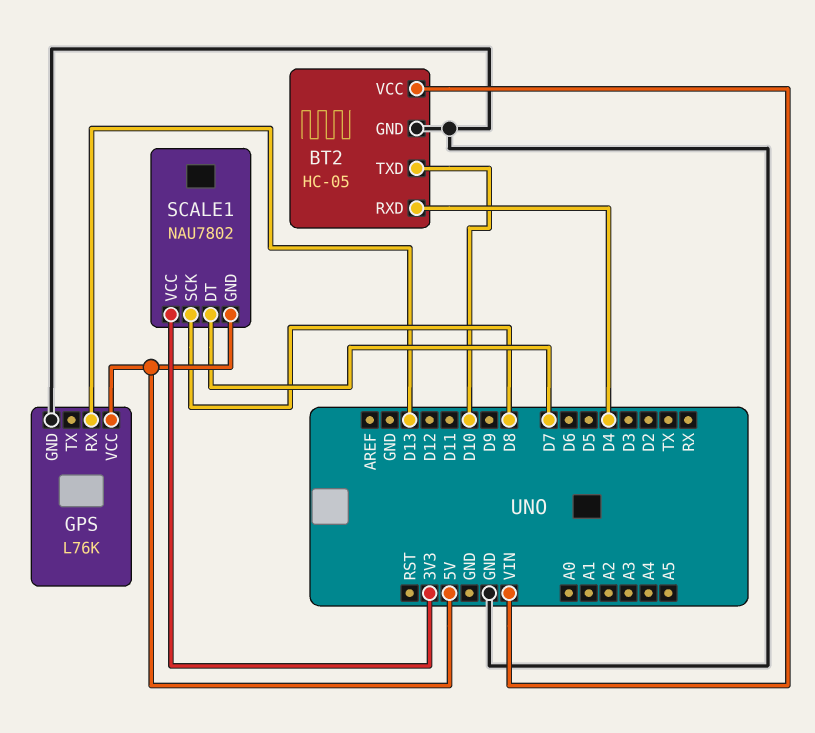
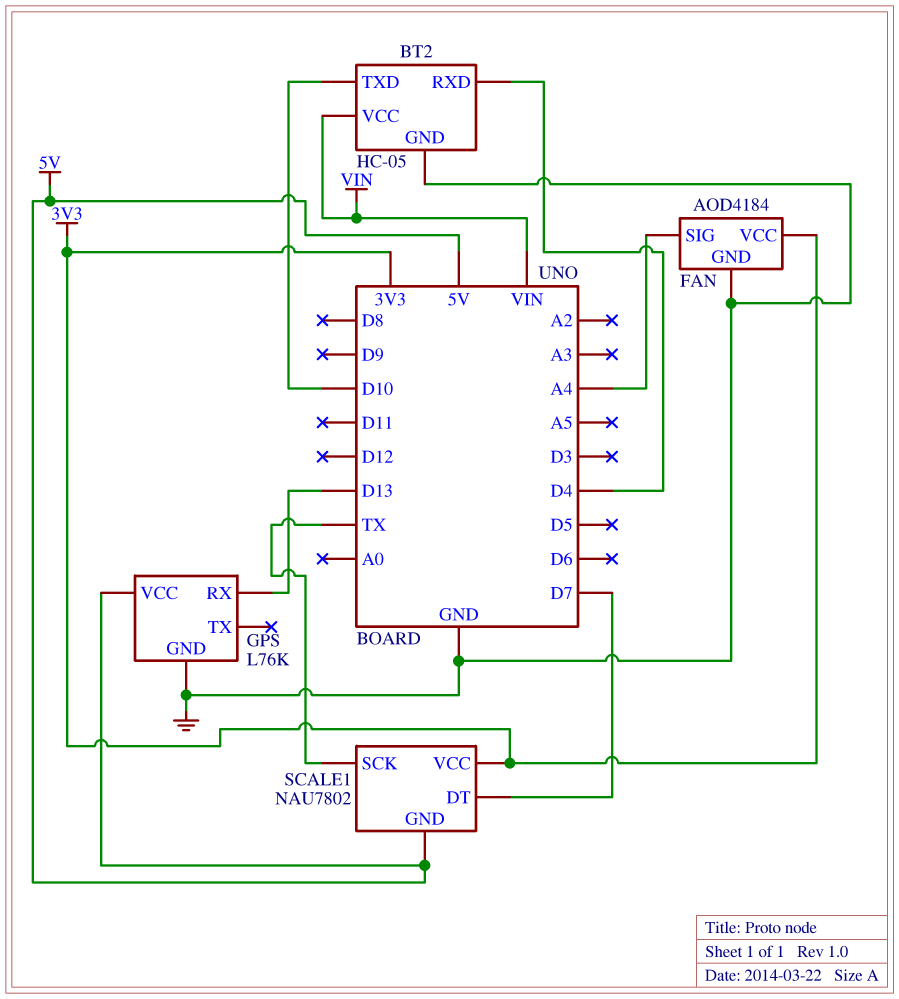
FAN: none -> AOD4184
FAN pin GND: none -> GND
FAN pin SIG: none -> A4
FAN pin VCC: none -> 3V3
SCALE1 pin SCK: D8 -> TX

